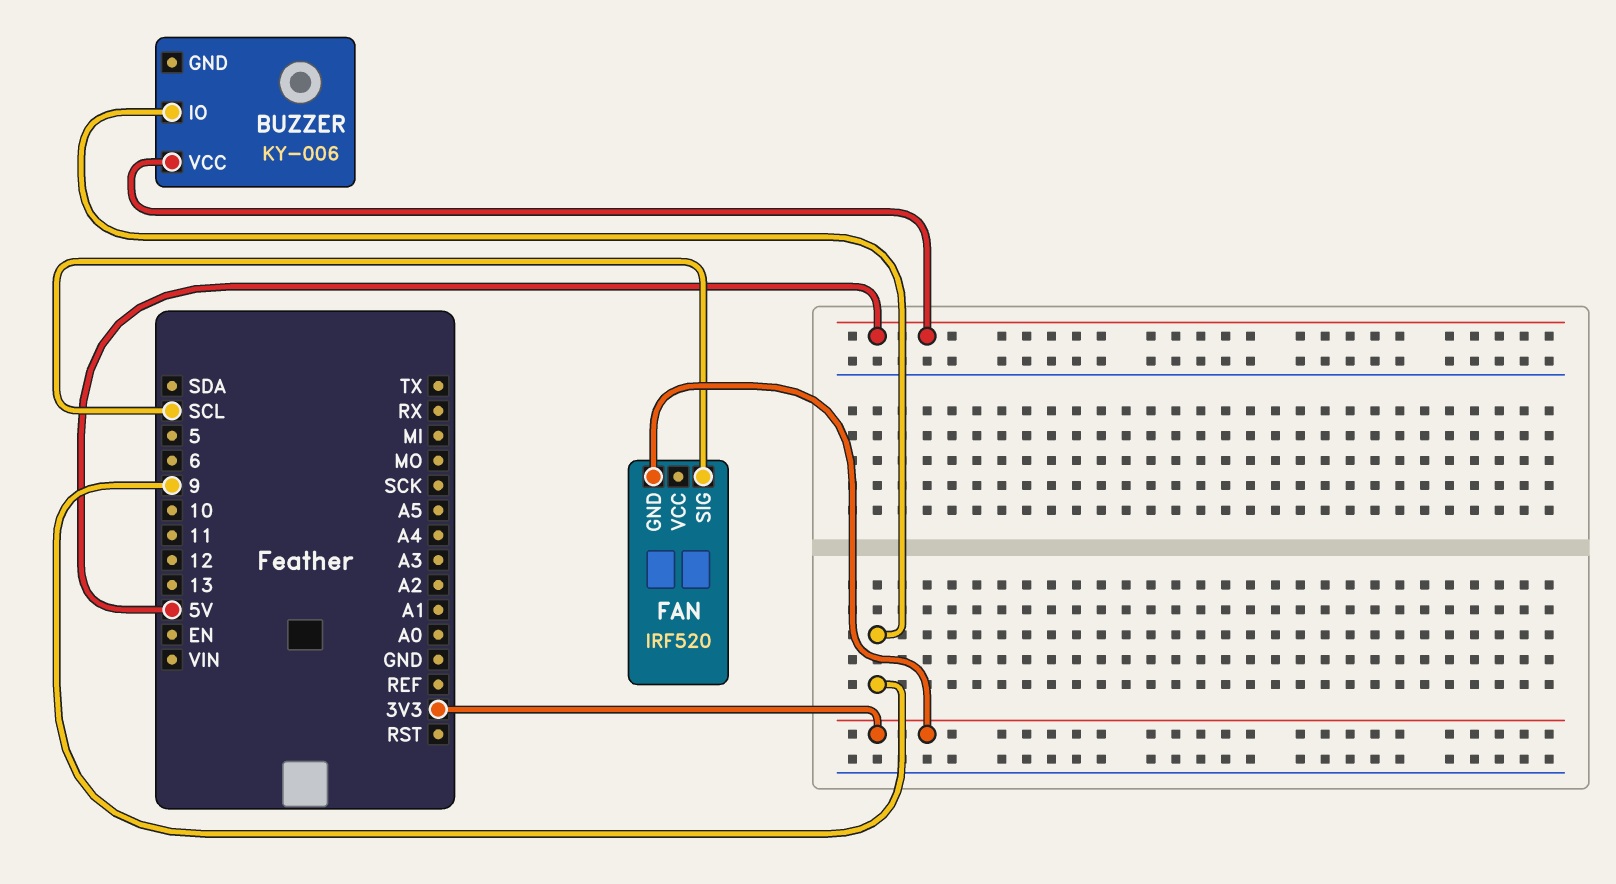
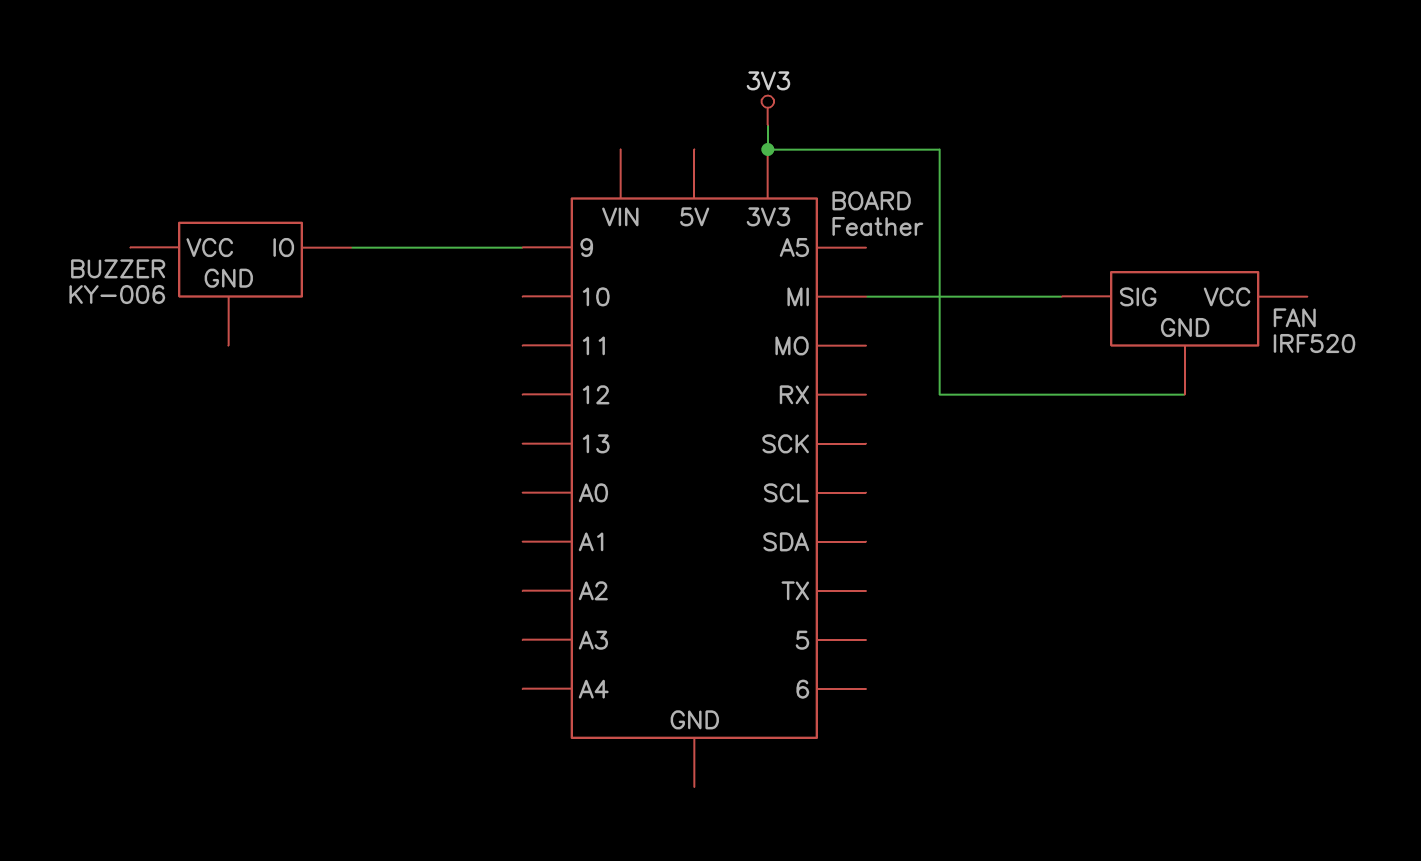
BUZZER pin VCC: 5V -> none
FAN pin SIG: SCL -> MI

